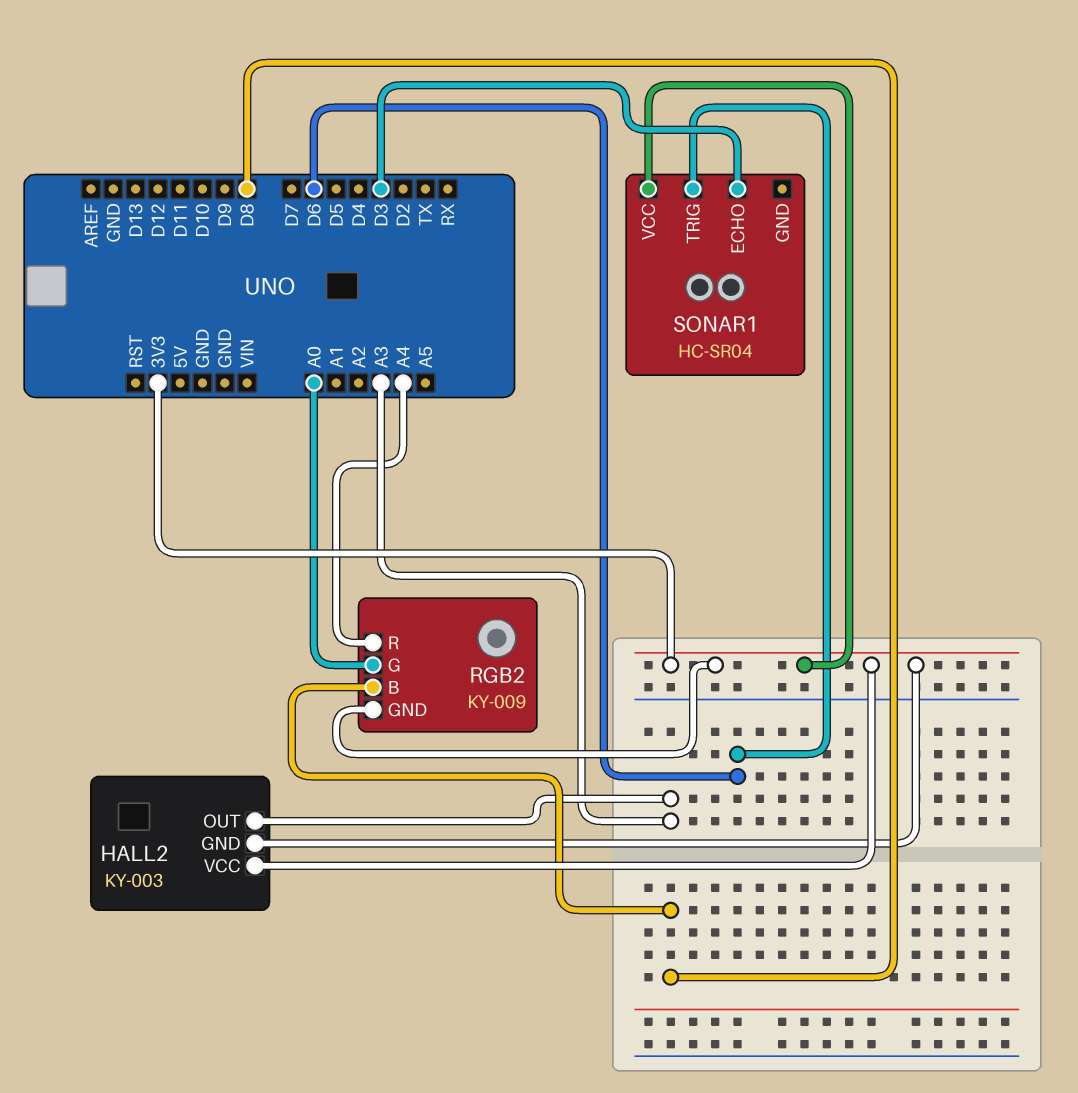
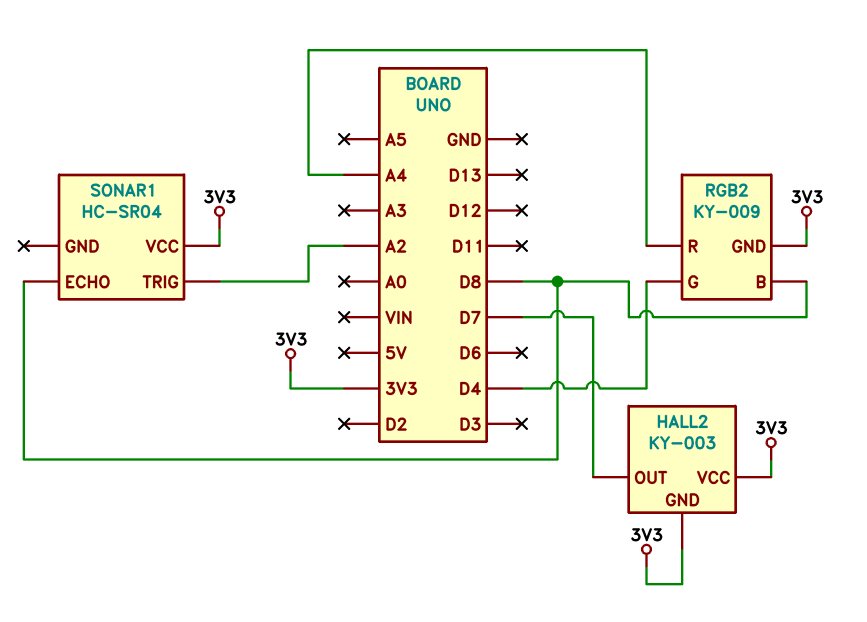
HALL2 pin OUT: A3 -> D7
RGB2 pin G: A0 -> D4
SONAR1 pin ECHO: D3 -> D8
SONAR1 pin TRIG: D6 -> A2

